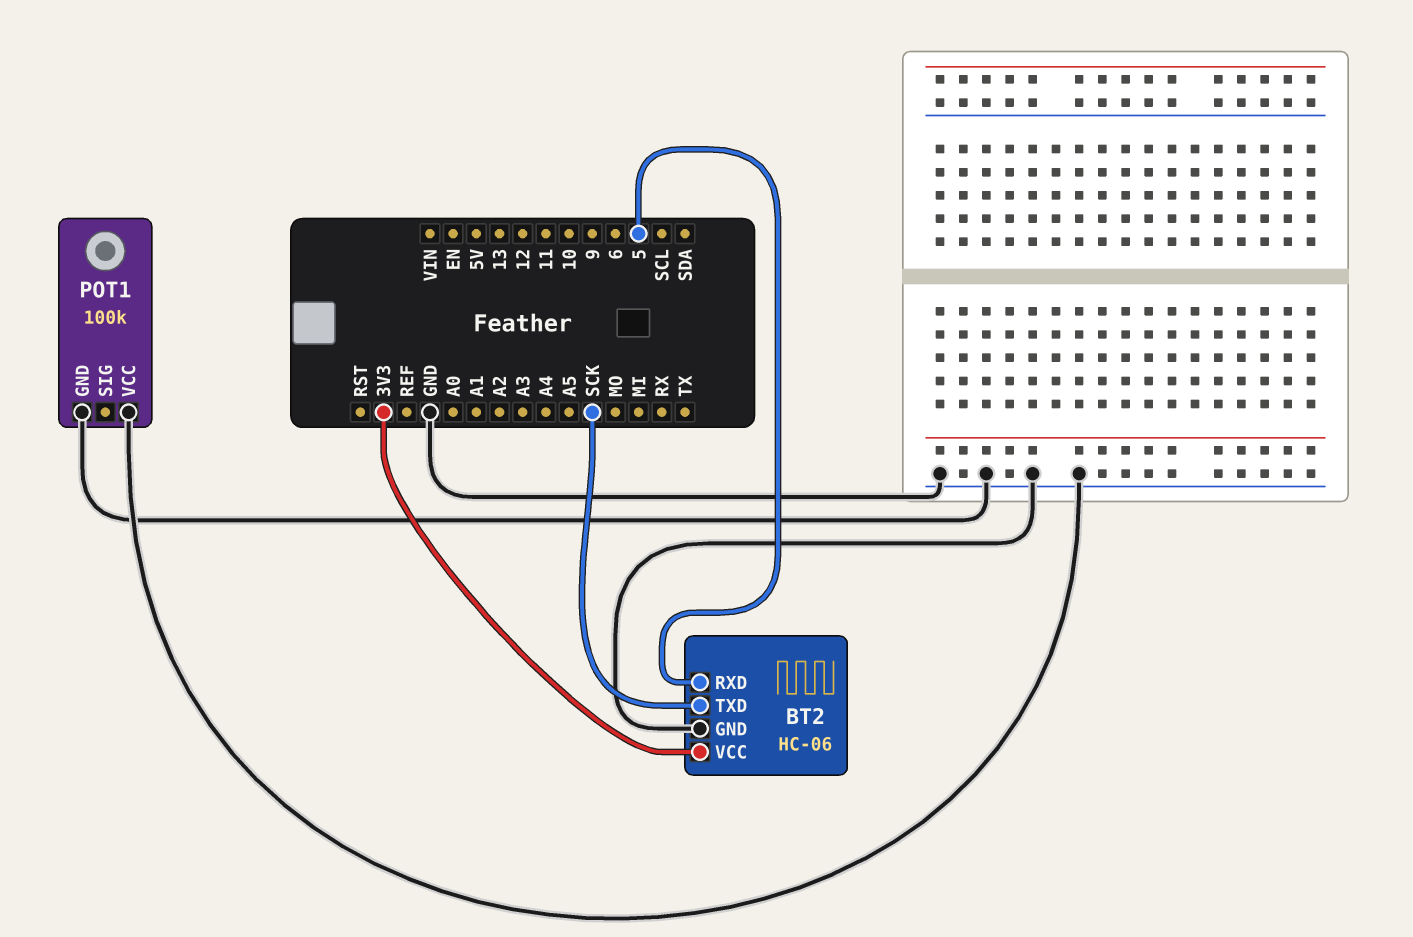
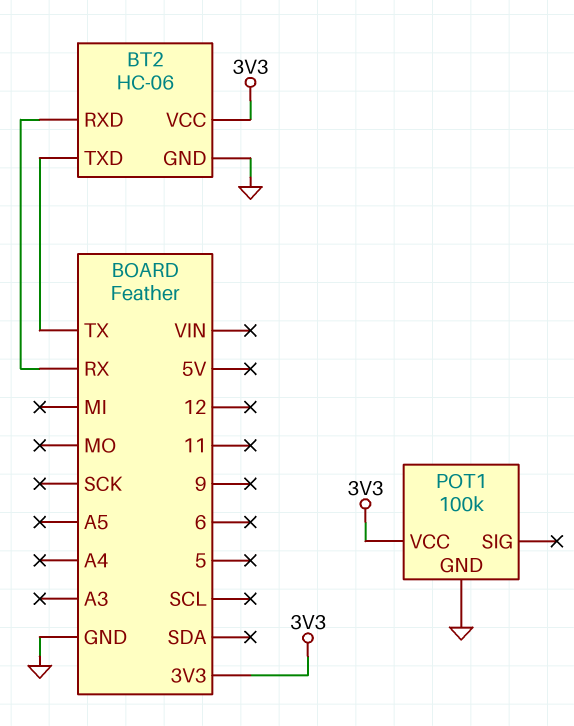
BT2 pin RXD: 5 -> RX
BT2 pin TXD: SCK -> TX
POT1 pin VCC: GND -> 3V3

